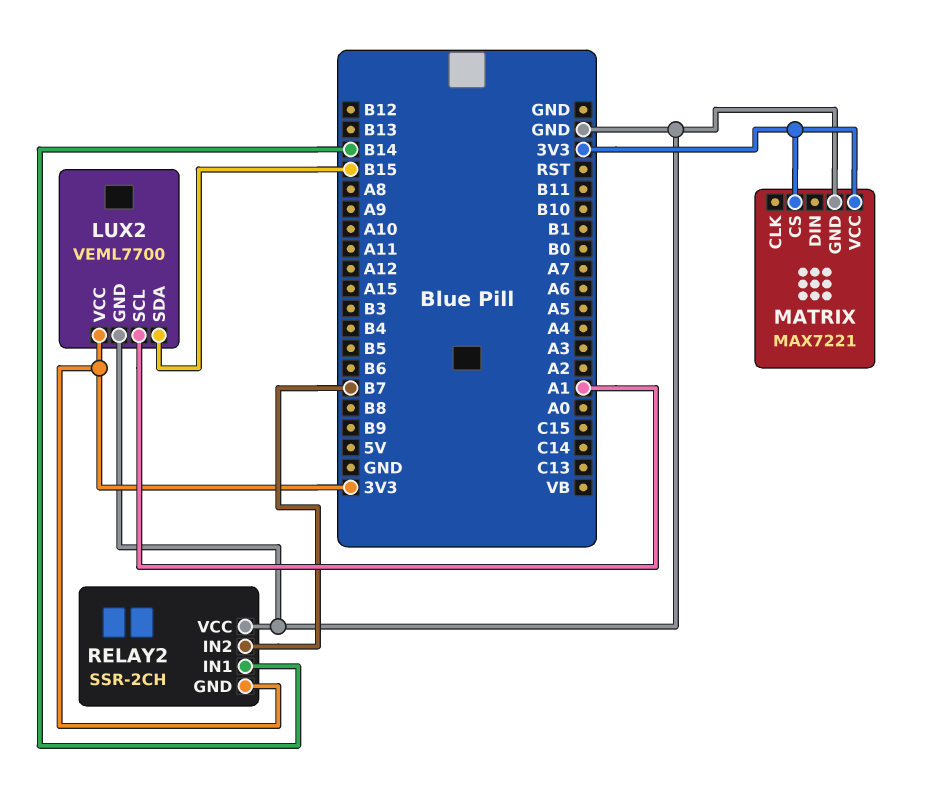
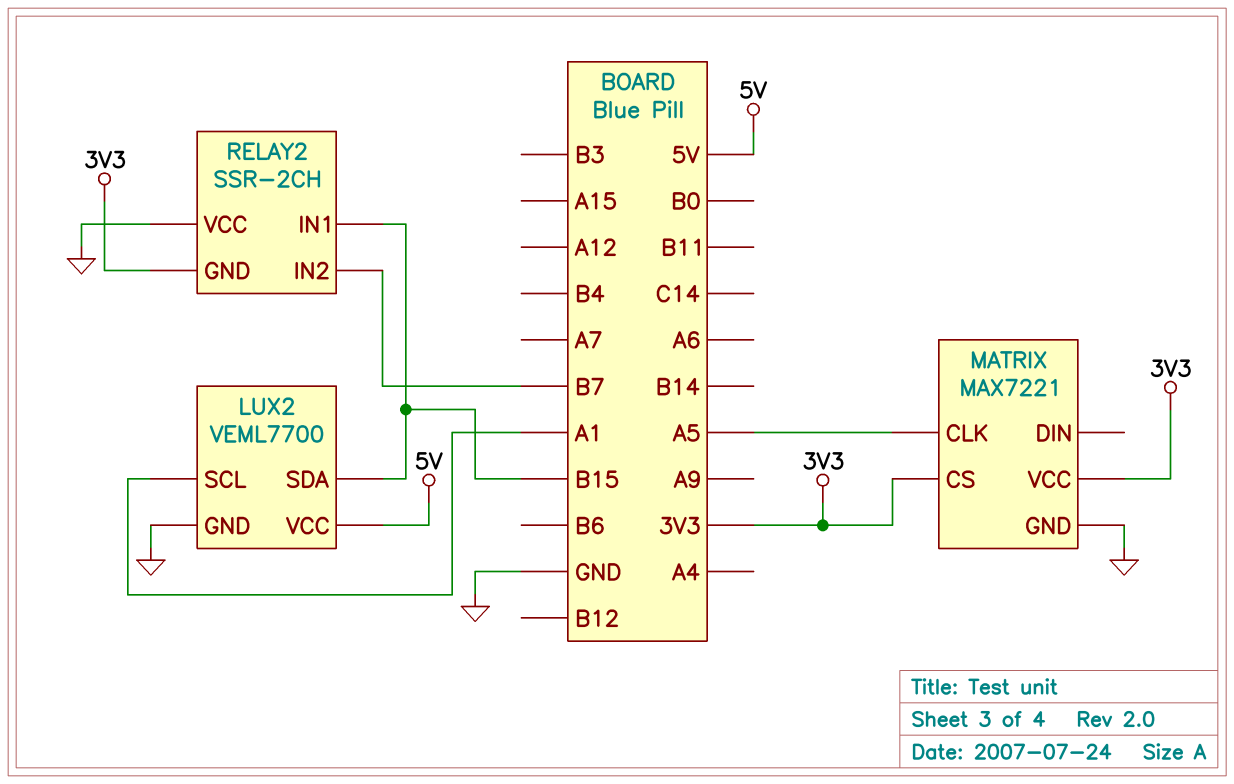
LUX2 pin VCC: 3V3 -> 5V
MATRIX pin CLK: none -> A5
RELAY2 pin IN1: B14 -> B15

